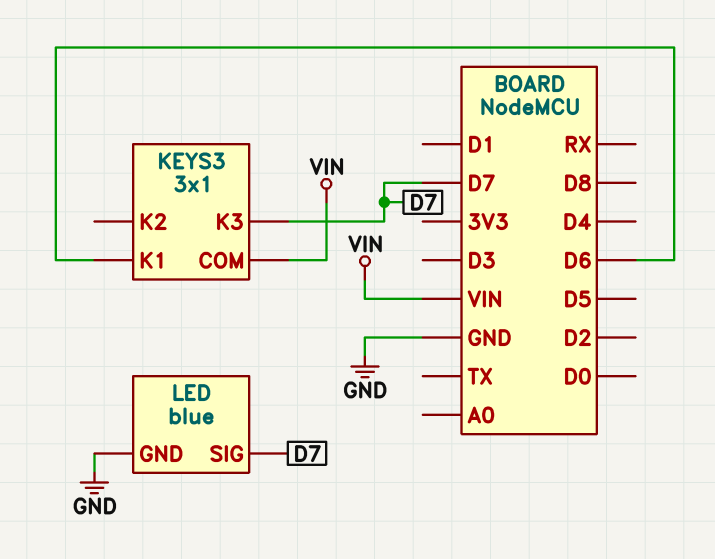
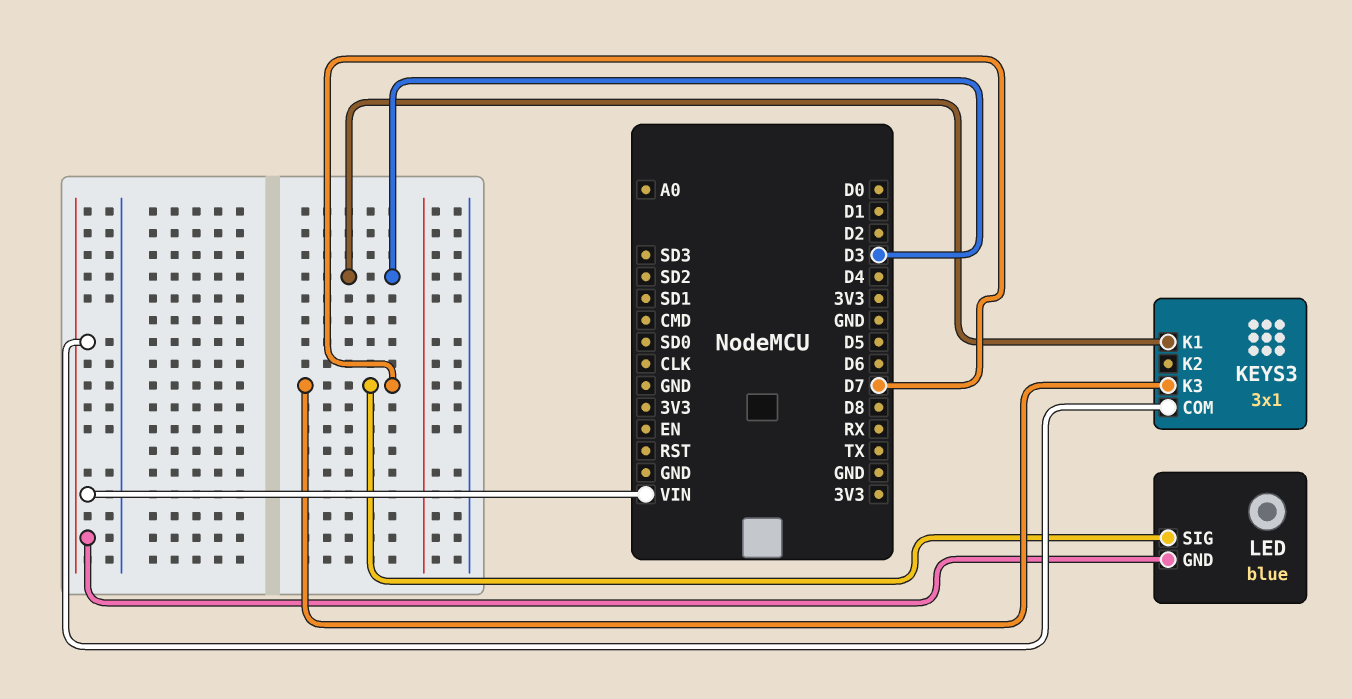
KEYS3 pin K1: D6 -> D3
LED pin GND: GND -> VIN

